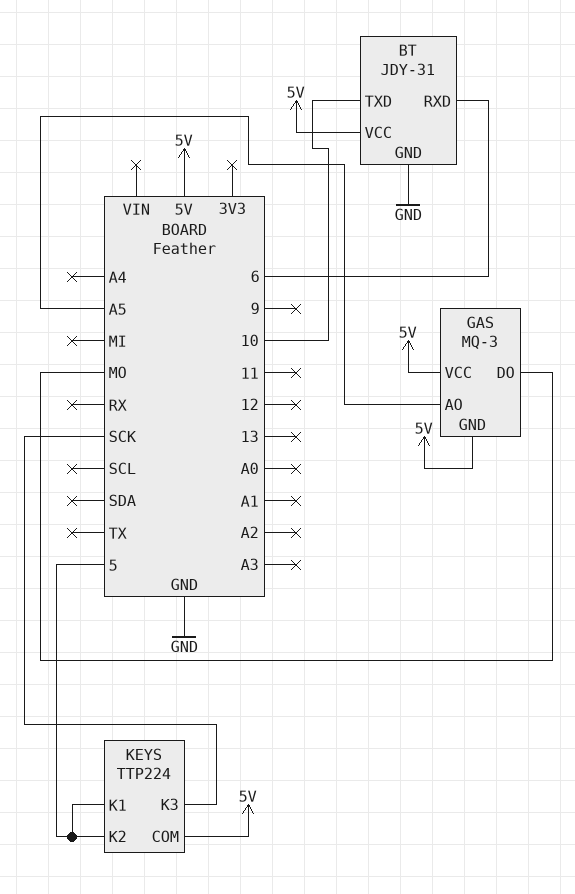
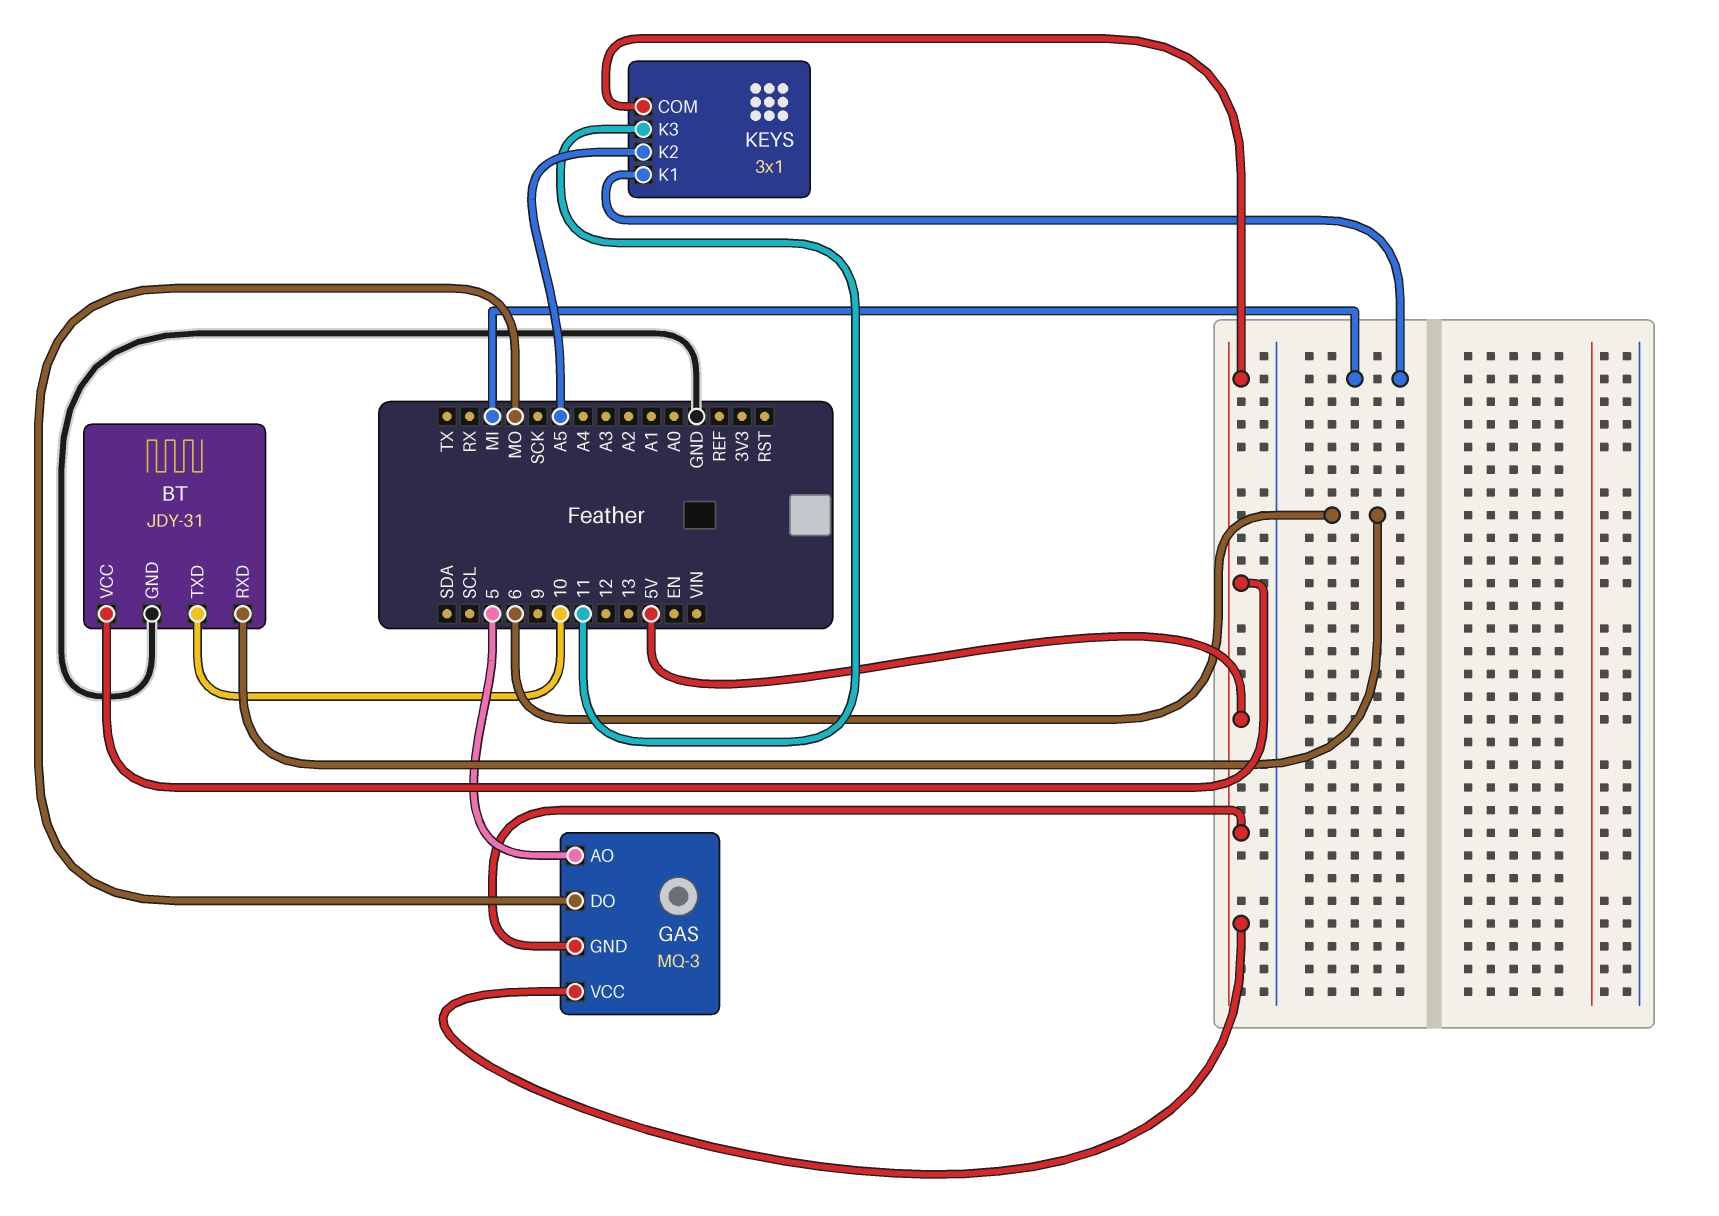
GAS pin AO: A5 -> 5
KEYS: TTP224 -> 3x1
KEYS pin K1: 5 -> MI
KEYS pin K2: 5 -> A5
KEYS pin K3: SCK -> 11

